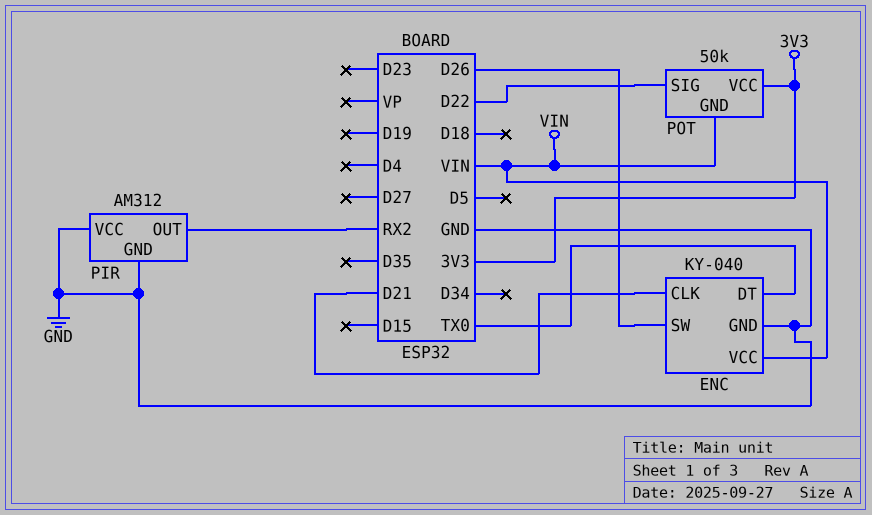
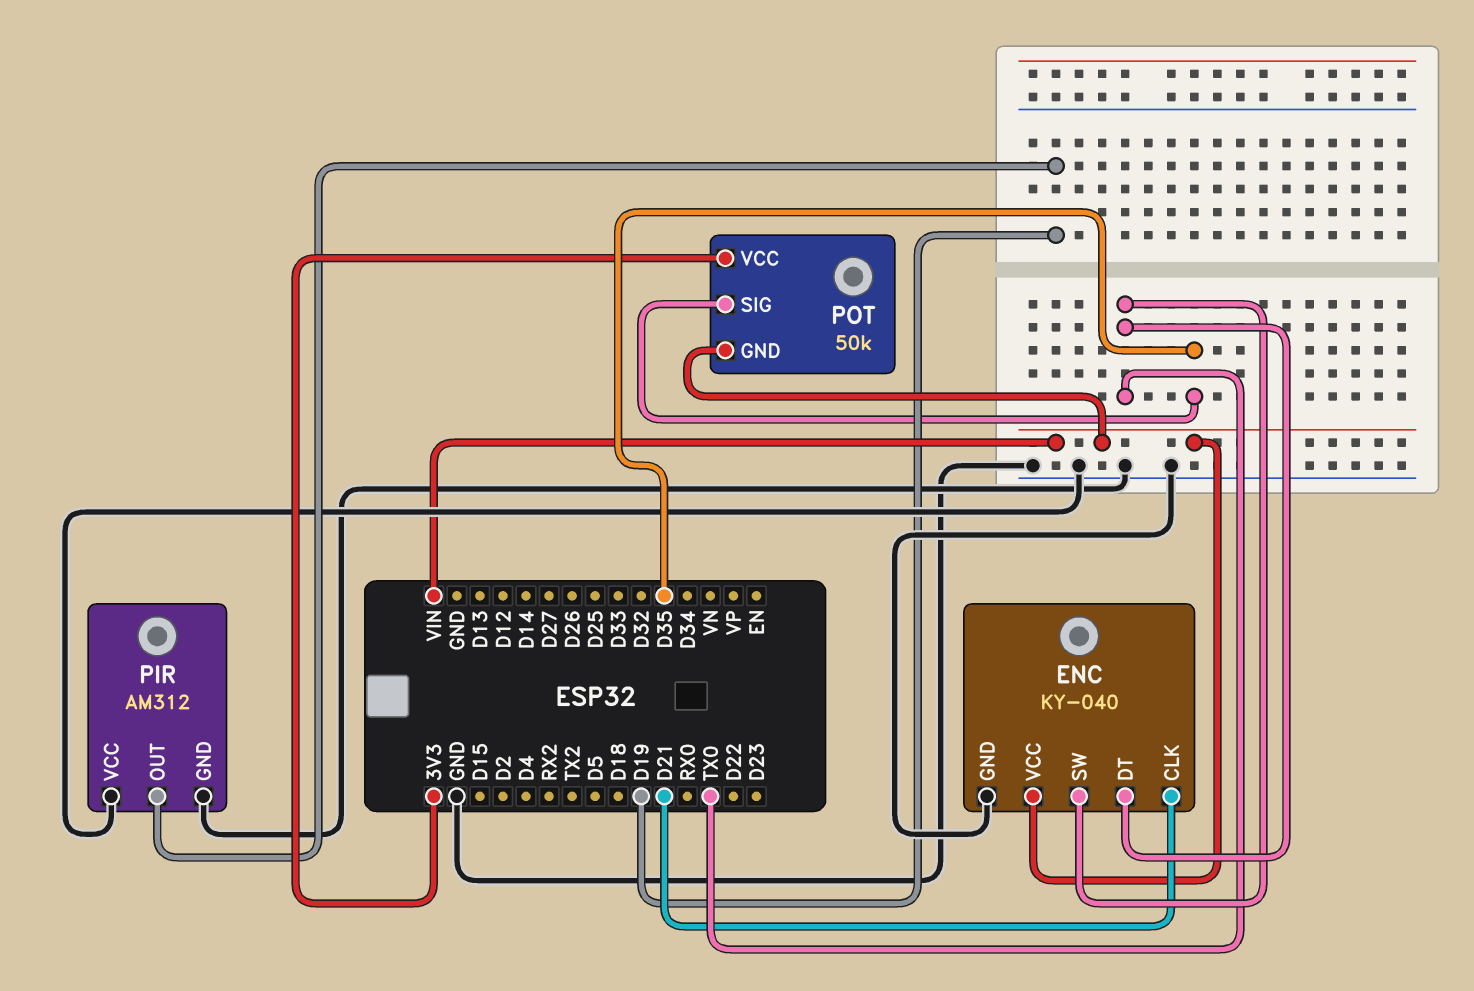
ENC pin SW: D26 -> TX0
PIR pin OUT: RX2 -> D19
POT pin SIG: D22 -> D35

